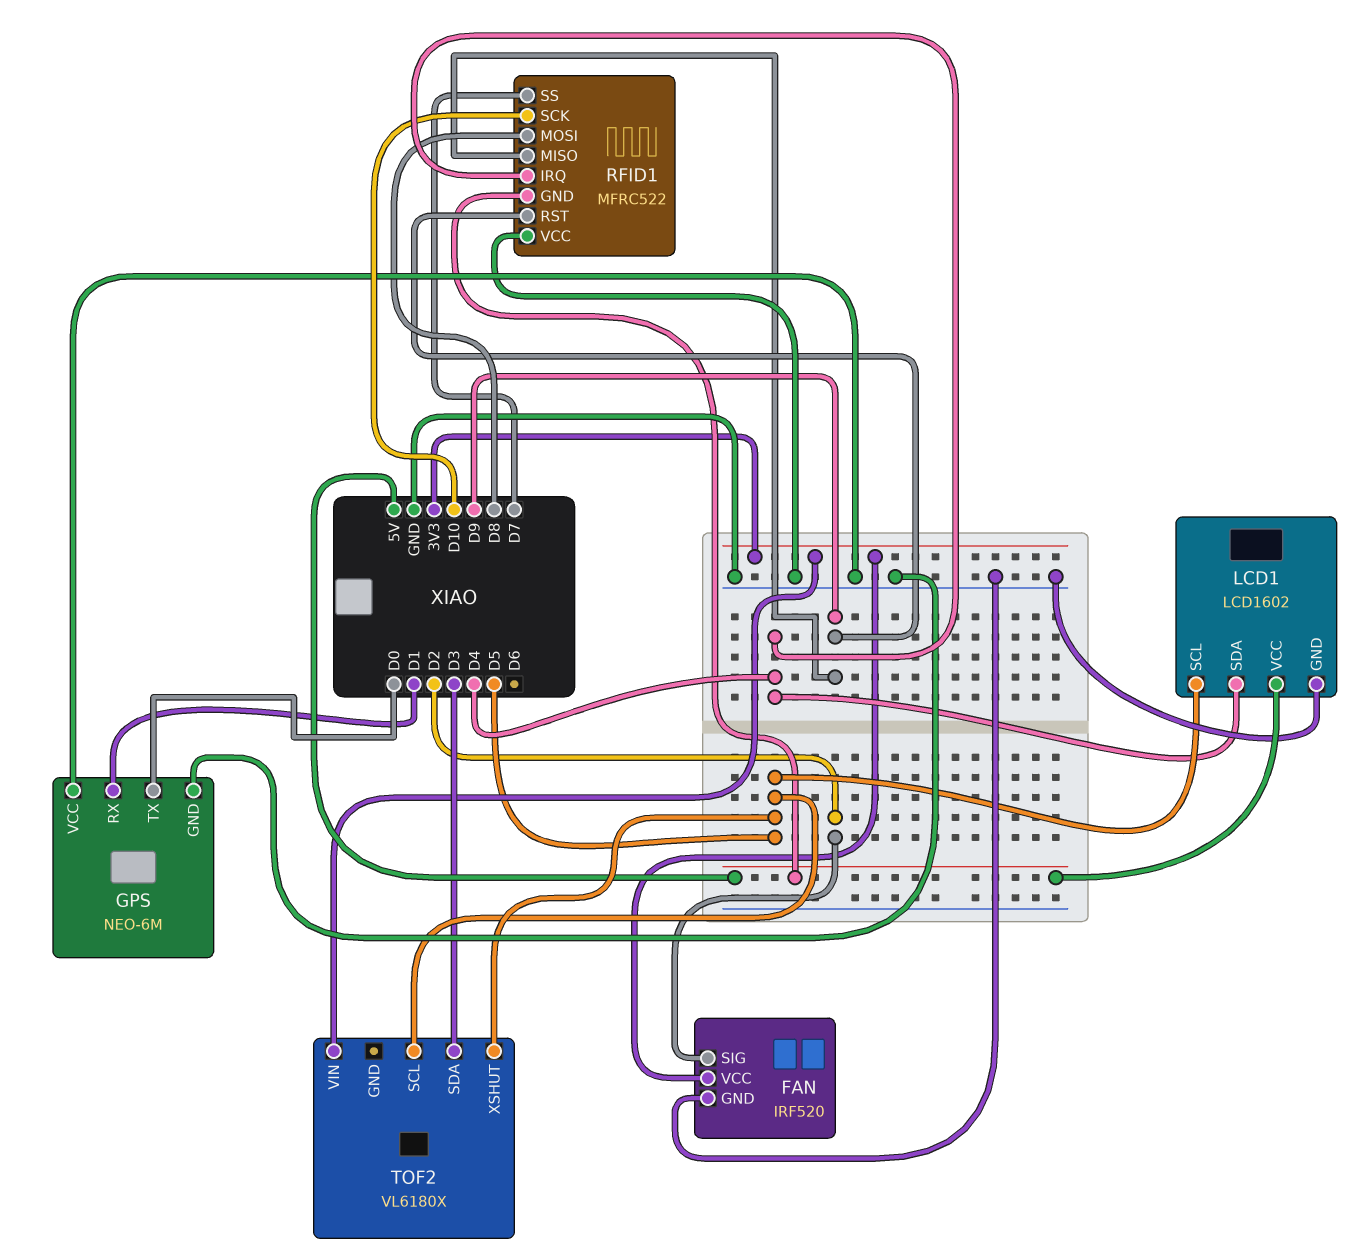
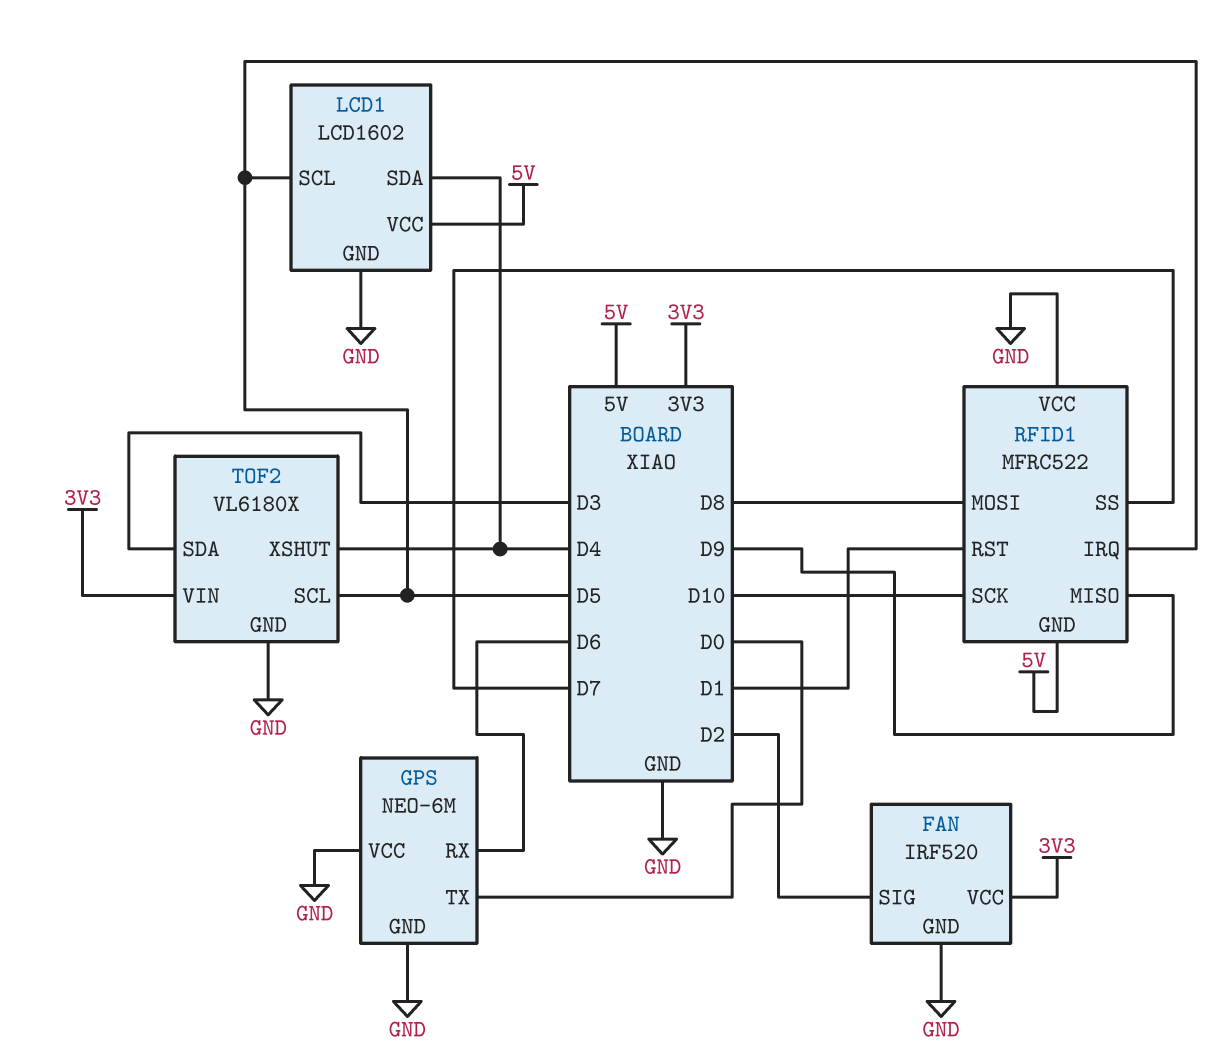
GPS pin RX: D1 -> D6
RFID1 pin IRQ: D4 -> D5
RFID1 pin RST: D9 -> D1
TOF2 pin GND: none -> GND
TOF2 pin XSHUT: D5 -> D4

